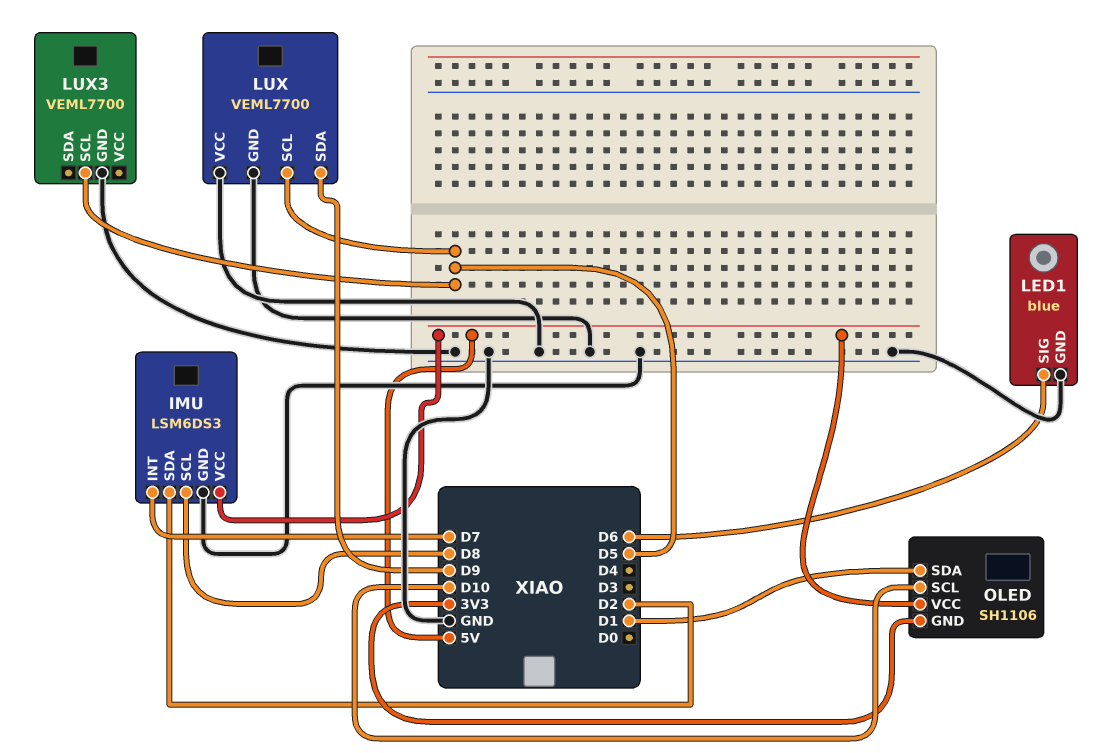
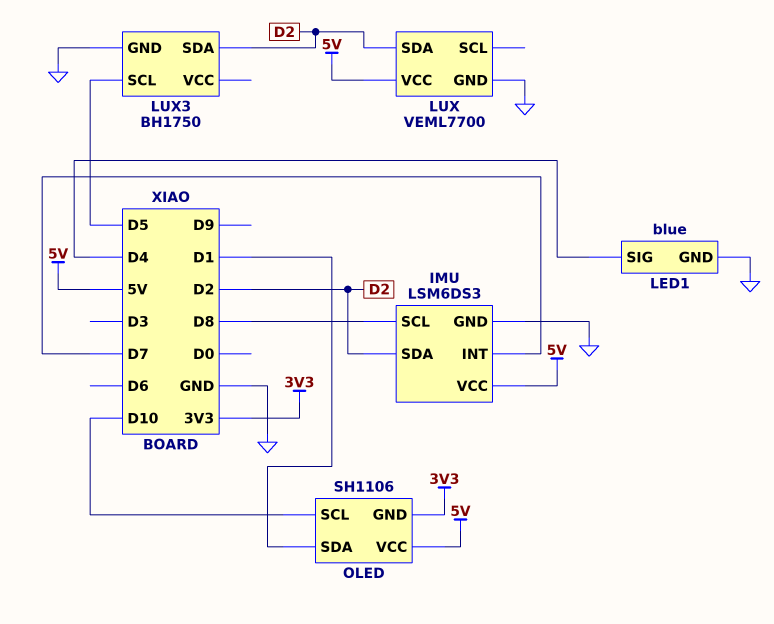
LED1 pin SIG: D6 -> D4
LUX pin SCL: D5 -> none
LUX pin SDA: D9 -> D2
LUX pin VCC: GND -> 5V
LUX3: VEML7700 -> BH1750
LUX3 pin SDA: none -> D2

